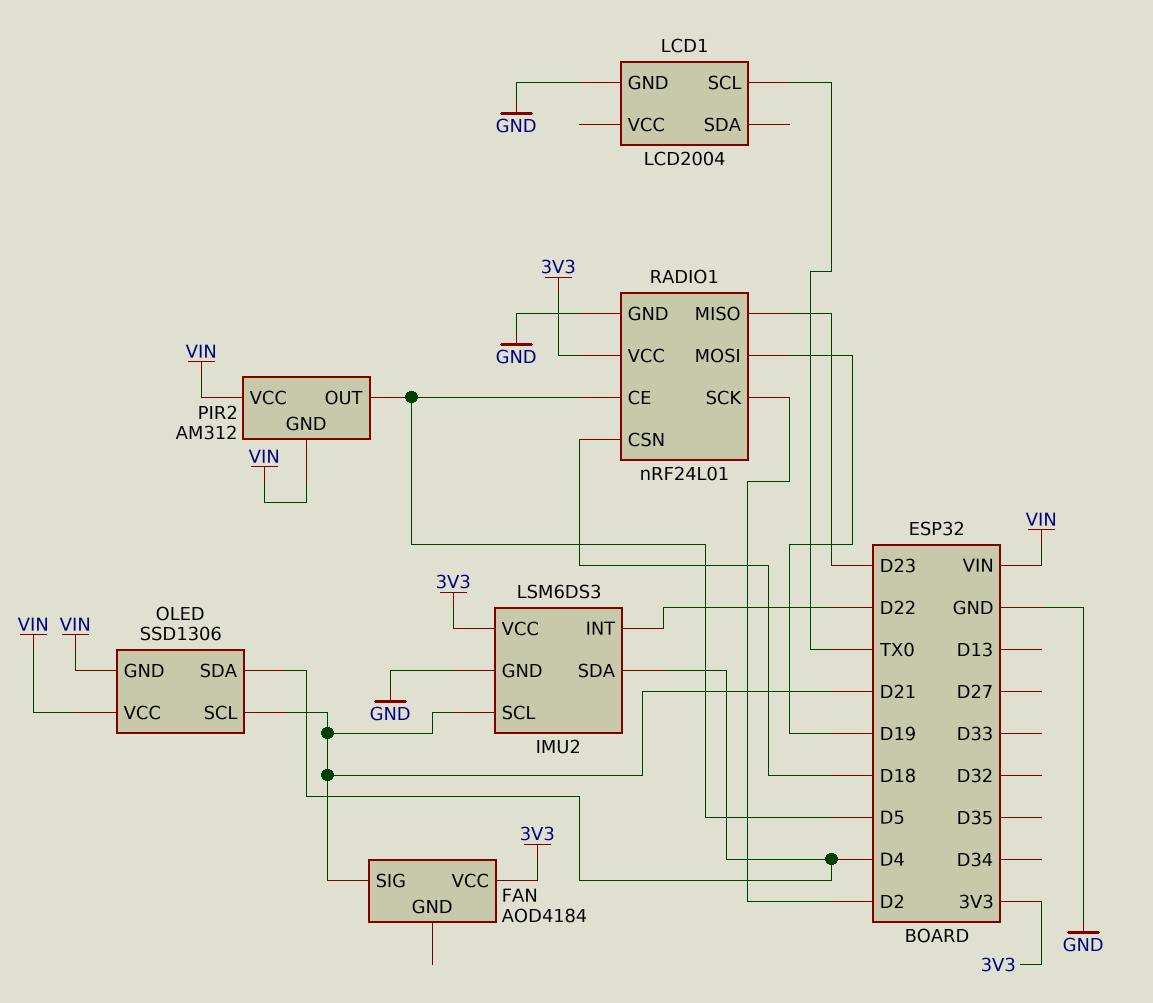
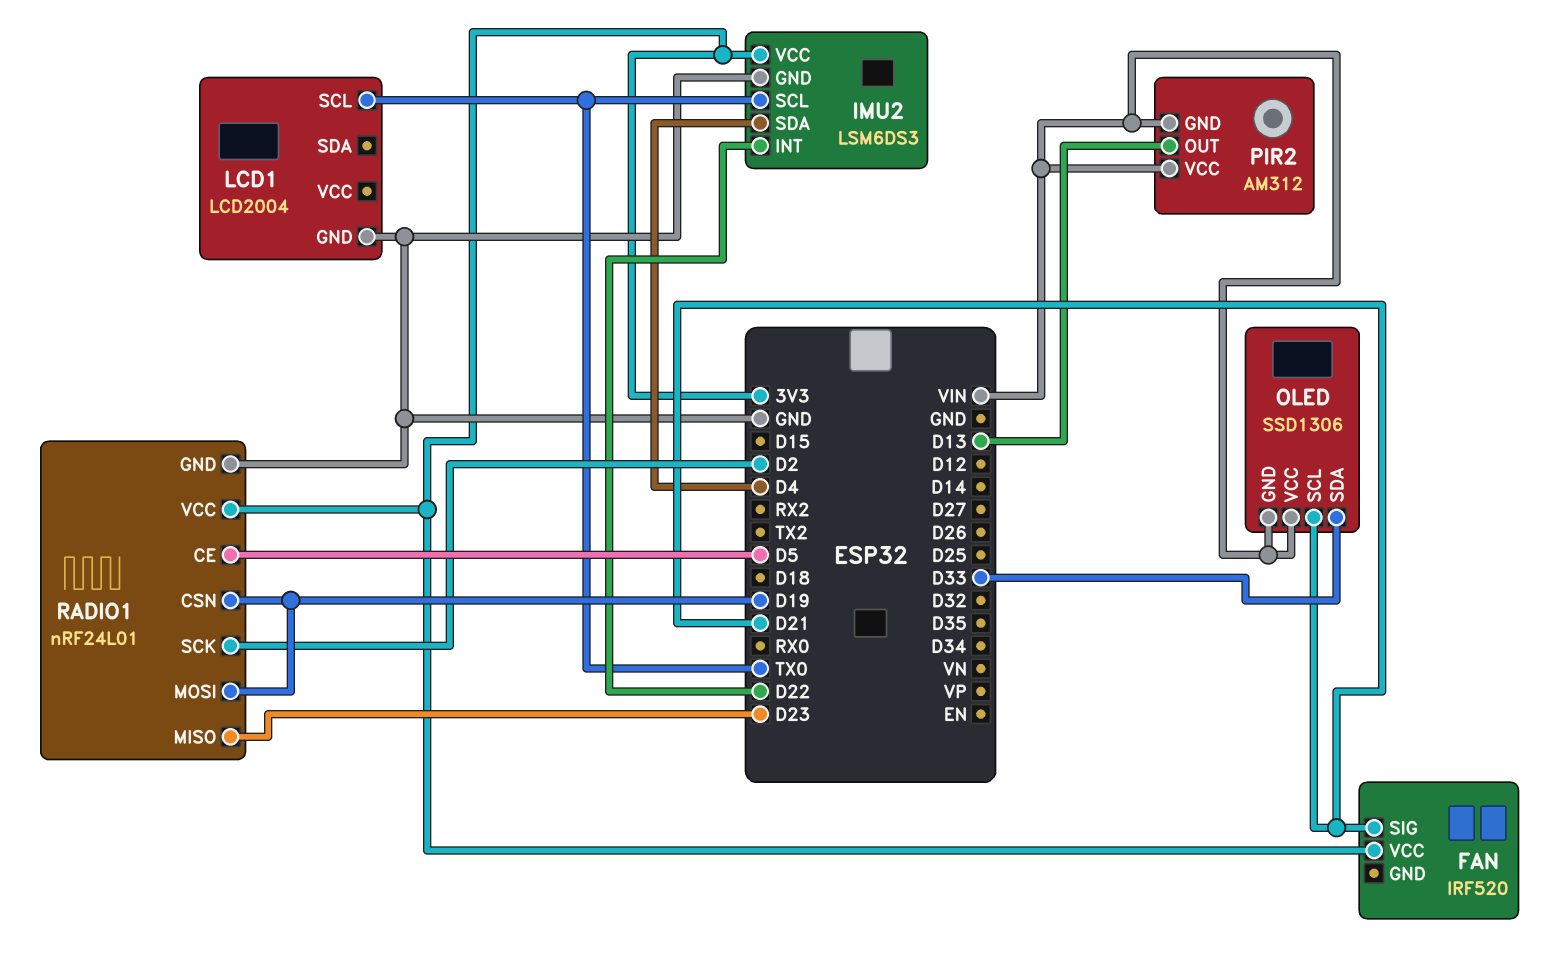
FAN: AOD4184 -> IRF520
IMU2 pin SCL: D21 -> TX0
OLED pin SDA: D4 -> D33
PIR2 pin OUT: D5 -> D13
RADIO1 pin CSN: D18 -> D19

